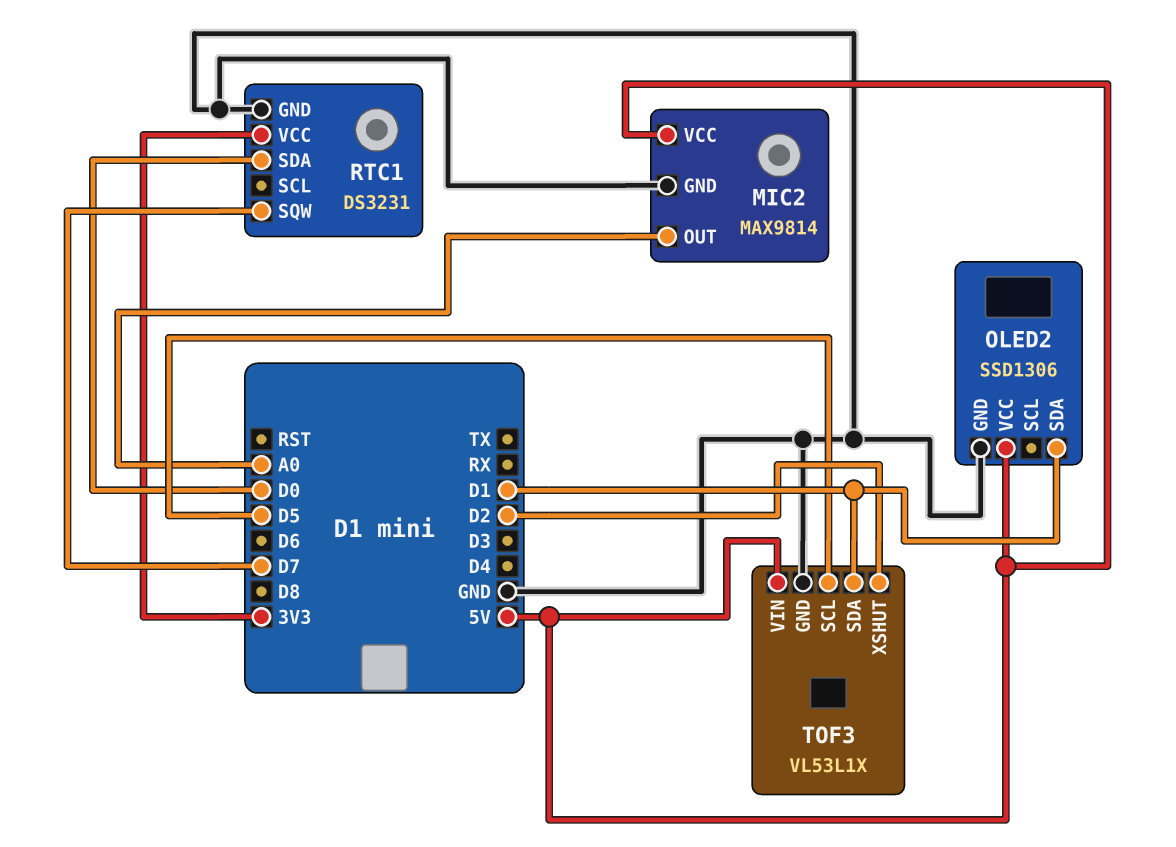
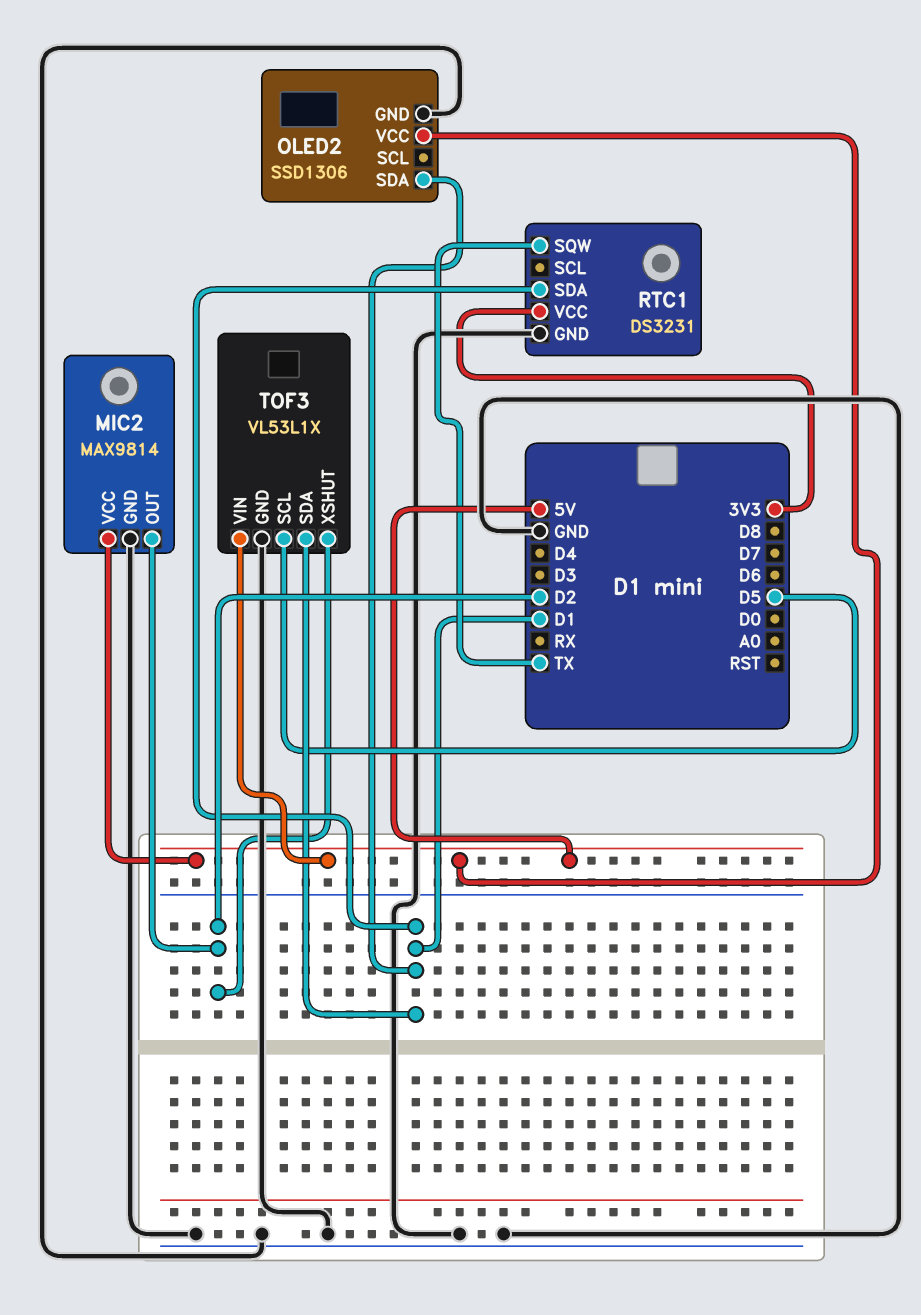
MIC2 pin OUT: A0 -> D2
RTC1 pin SDA: D0 -> D1
RTC1 pin SQW: D7 -> TX

